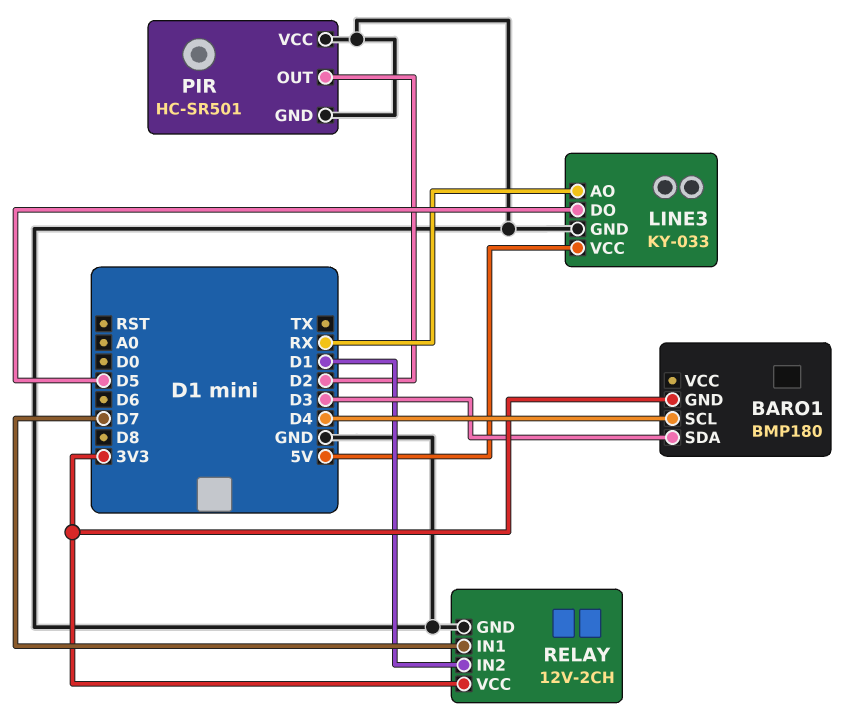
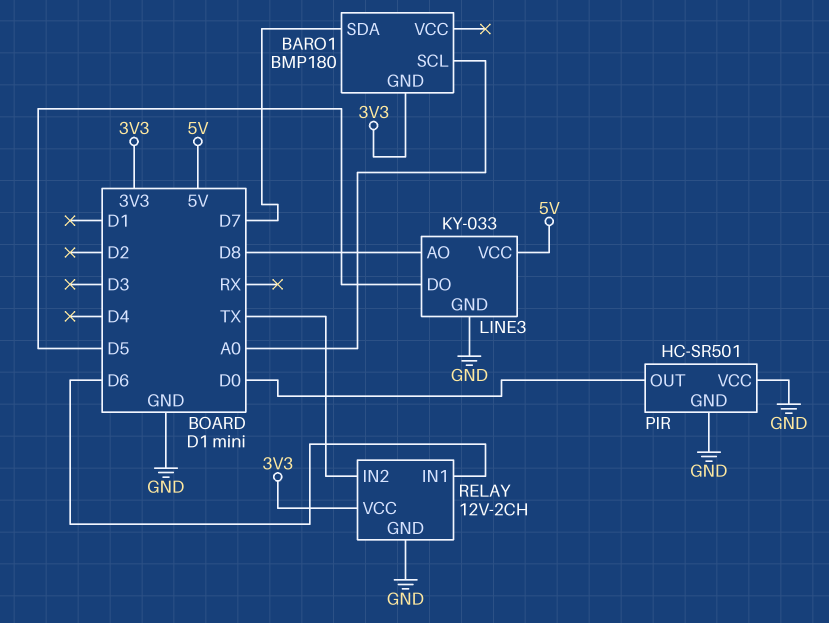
BARO1 pin SCL: D4 -> A0
BARO1 pin SDA: D3 -> D7
LINE3 pin AO: RX -> D8
PIR pin OUT: D2 -> D0
RELAY pin IN1: D7 -> D6
RELAY pin IN2: D1 -> TX

